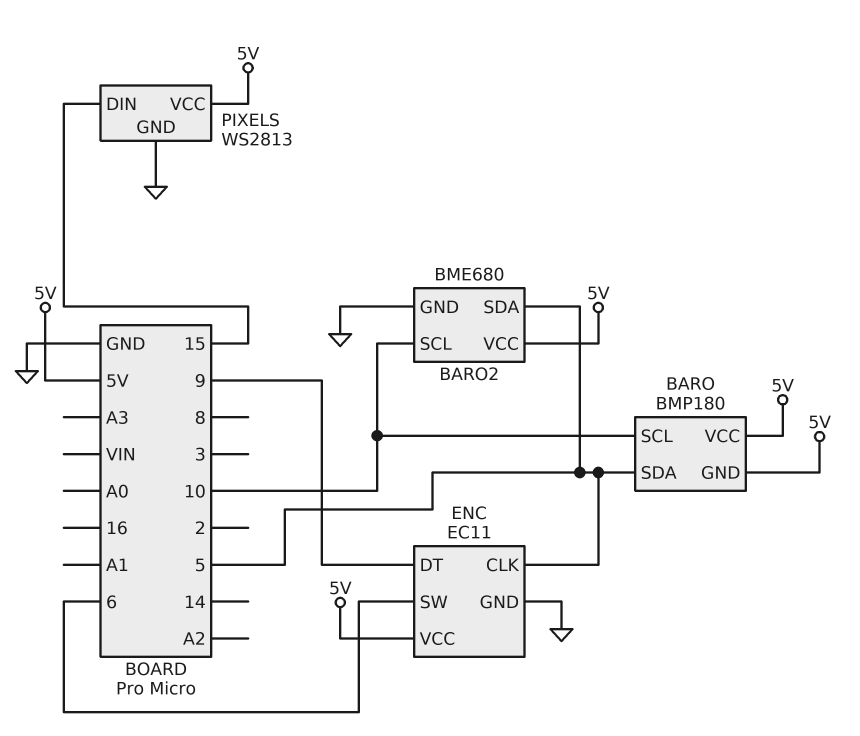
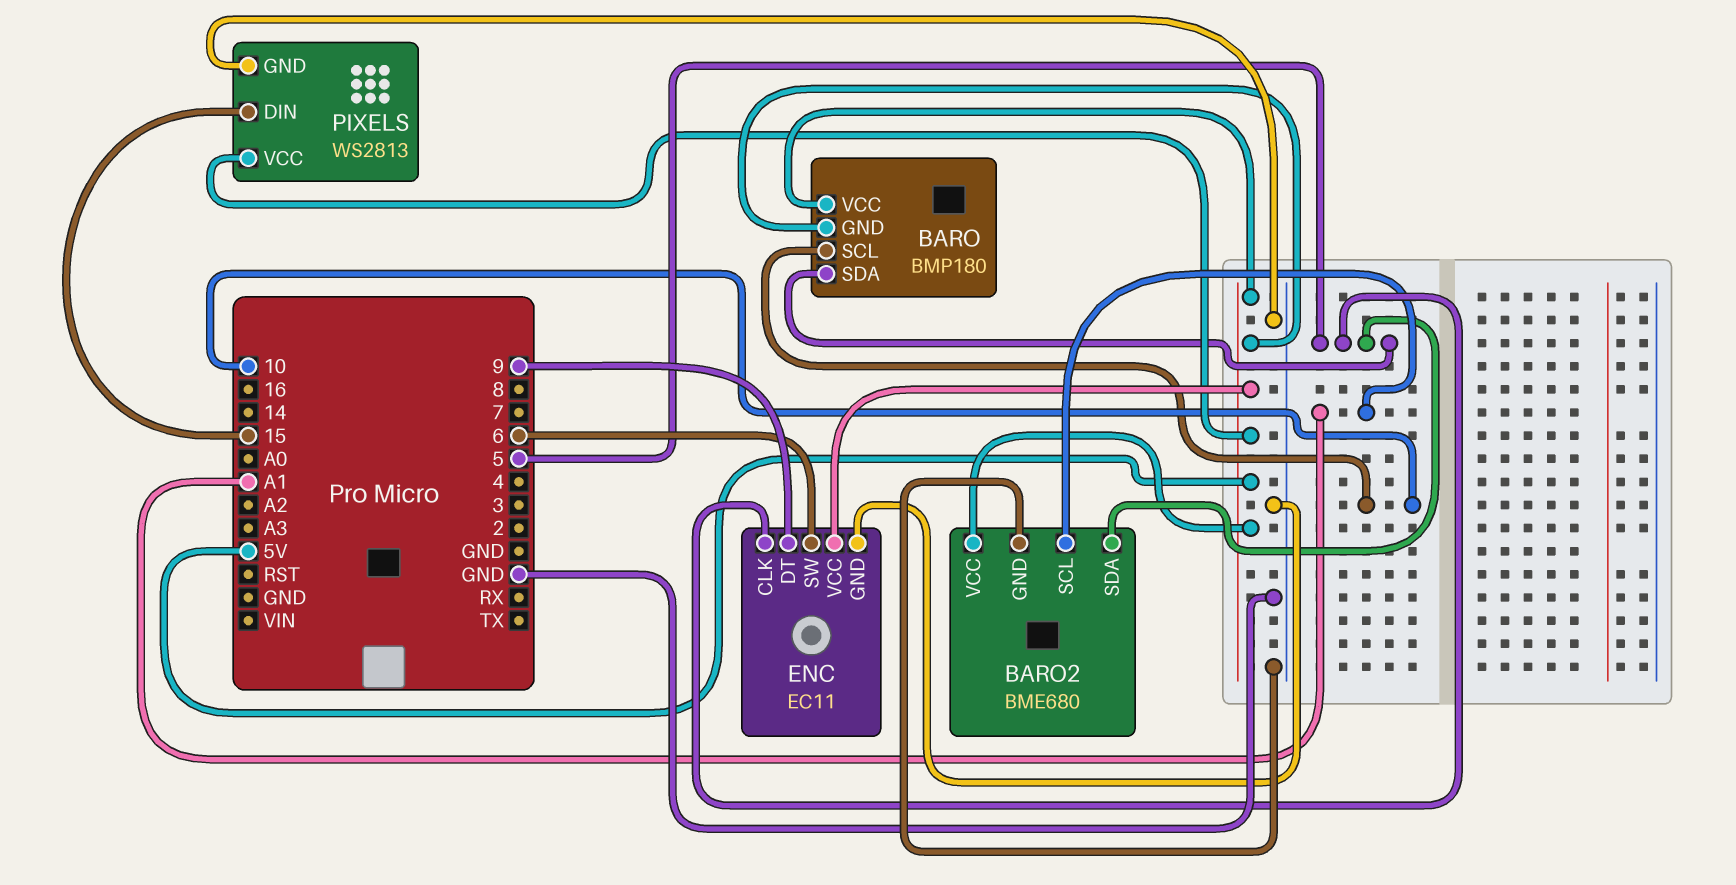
BARO2 pin SCL: 10 -> A1

